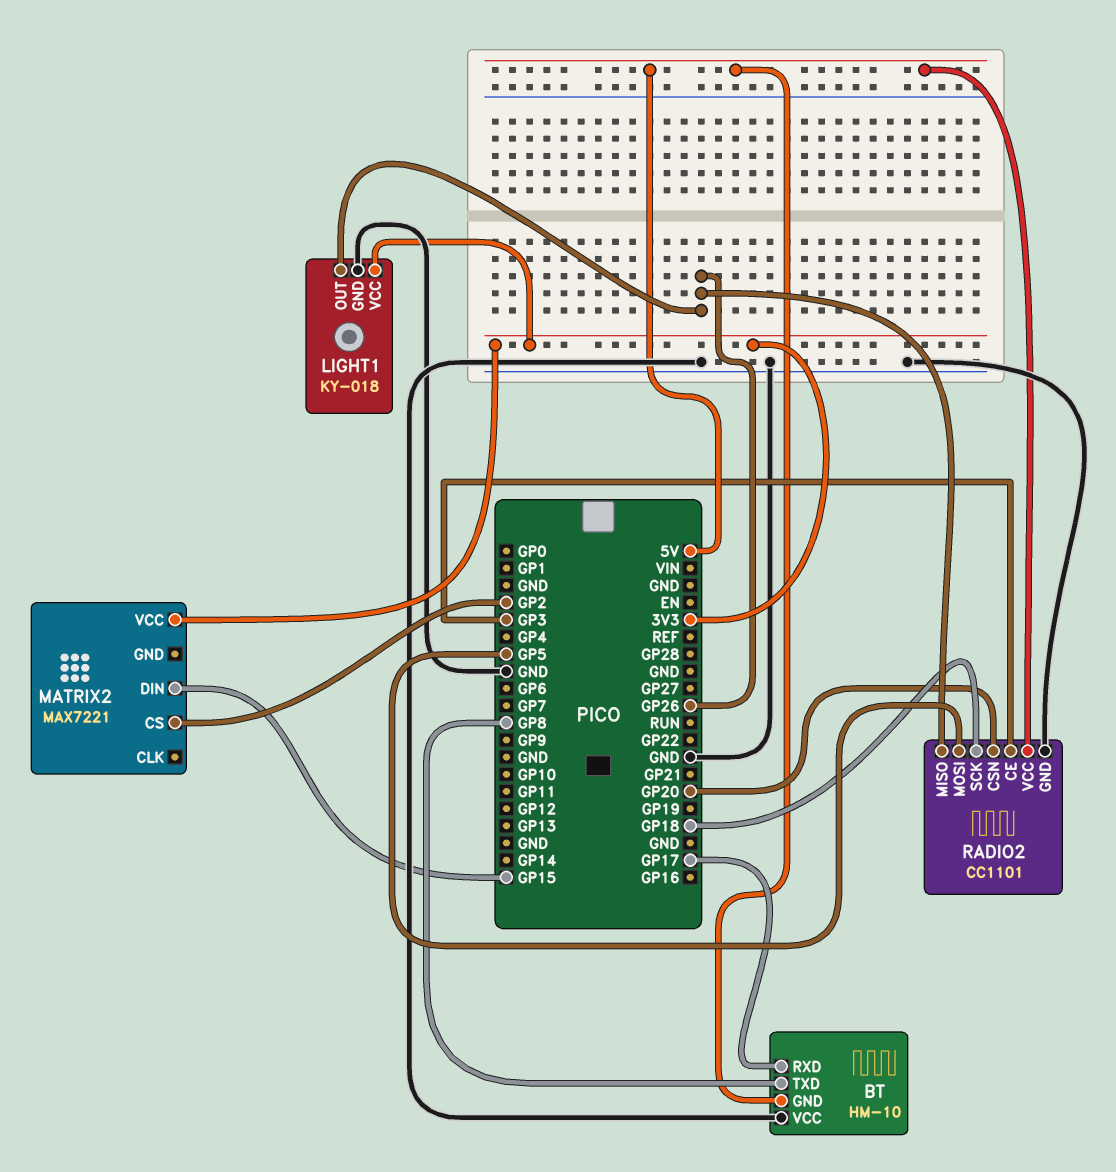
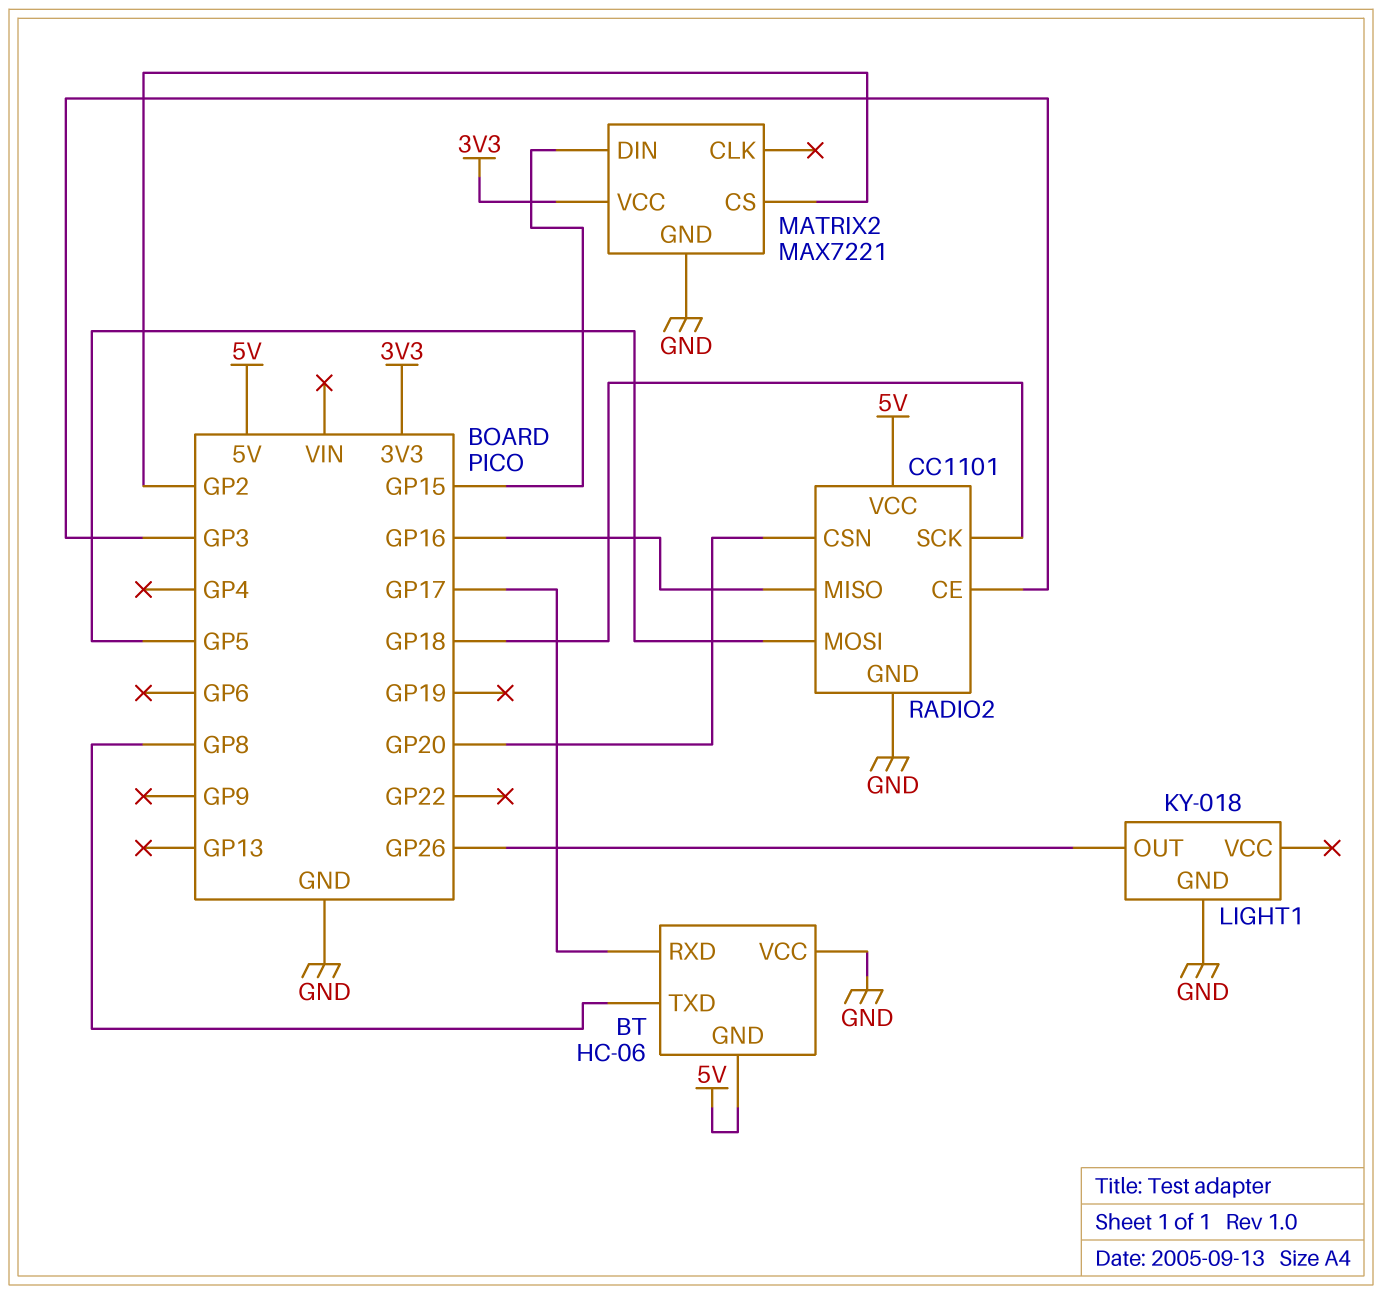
BT: HM-10 -> HC-06
LIGHT1 pin VCC: 3V3 -> none
MATRIX2 pin GND: none -> GND
RADIO2 pin MISO: GP26 -> GP16

